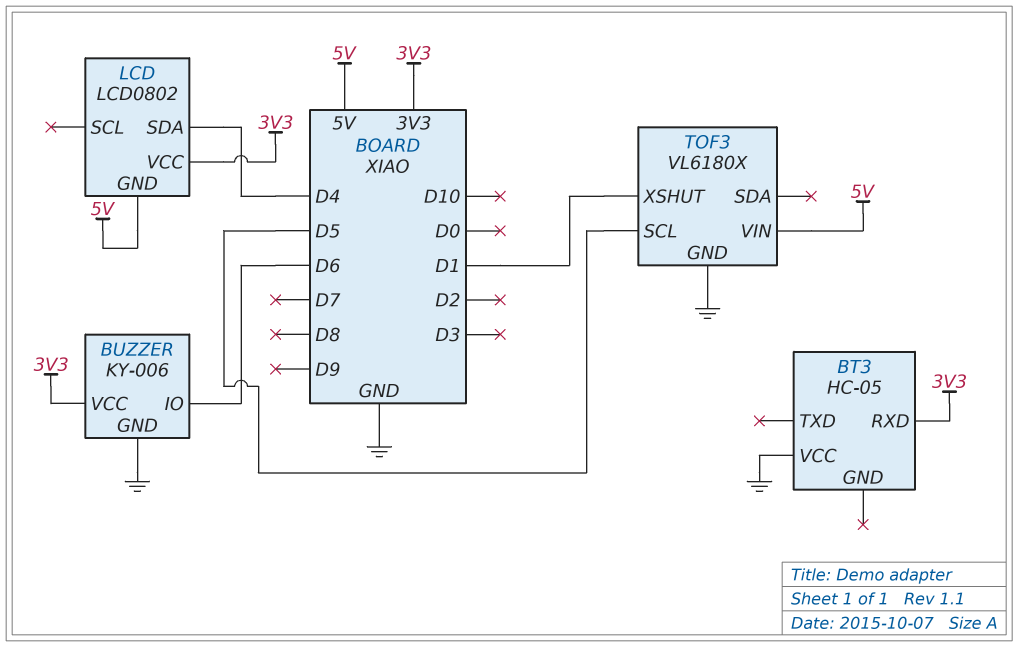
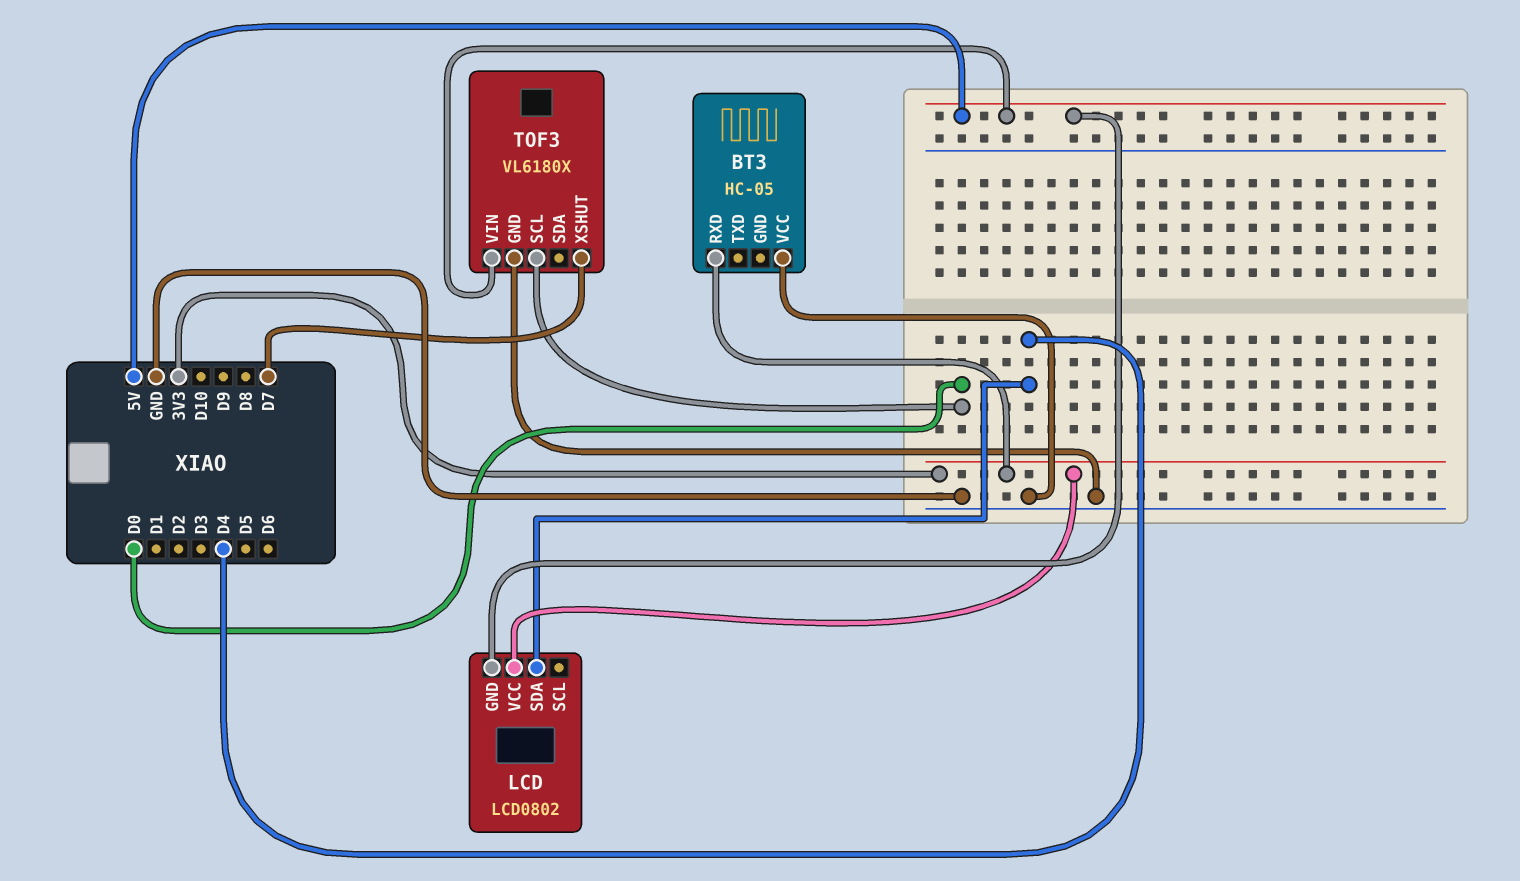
BUZZER: KY-006 -> none
BUZZER pin GND: GND -> none
BUZZER pin IO: D6 -> none
BUZZER pin VCC: 3V3 -> none
TOF3 pin SCL: D5 -> D0
TOF3 pin XSHUT: D1 -> D7

